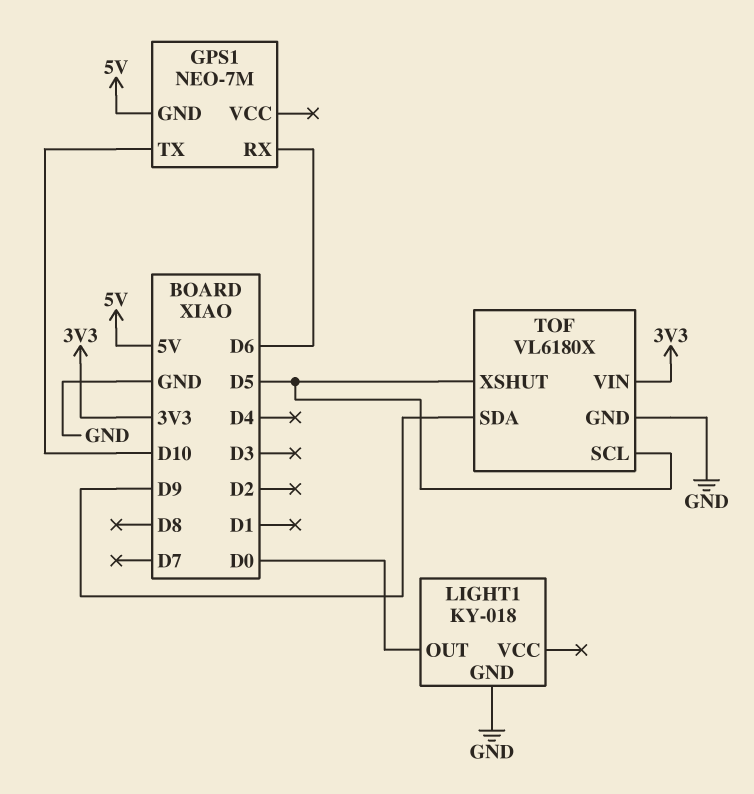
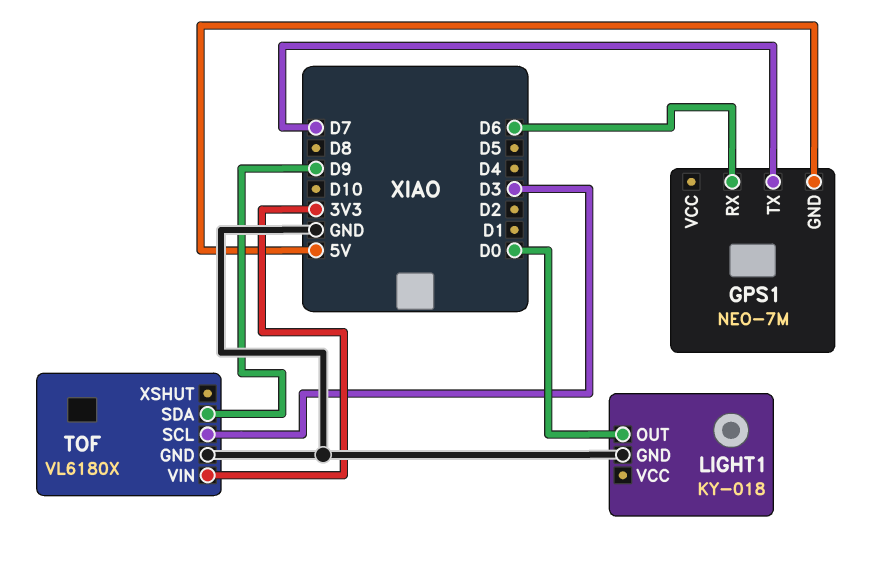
GPS1 pin TX: D10 -> D7
TOF pin SCL: D5 -> D3
TOF pin XSHUT: D5 -> none

